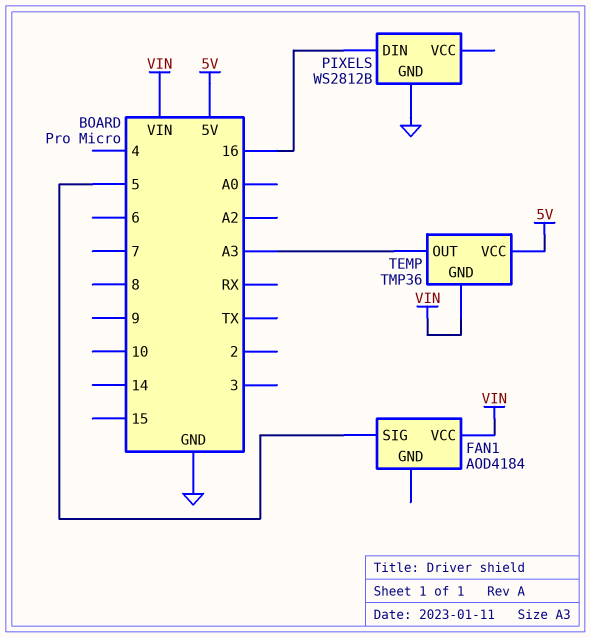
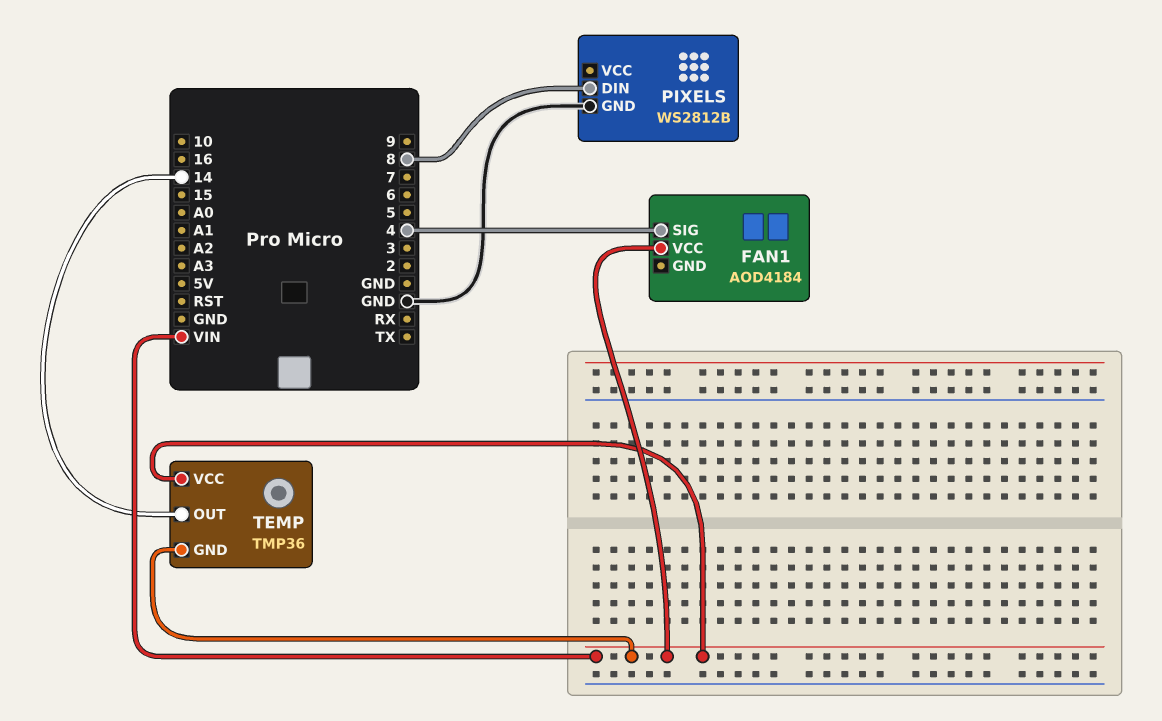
FAN1 pin SIG: 5 -> 4
PIXELS pin DIN: 16 -> 8
TEMP pin OUT: A3 -> 14
TEMP pin VCC: 5V -> VIN

